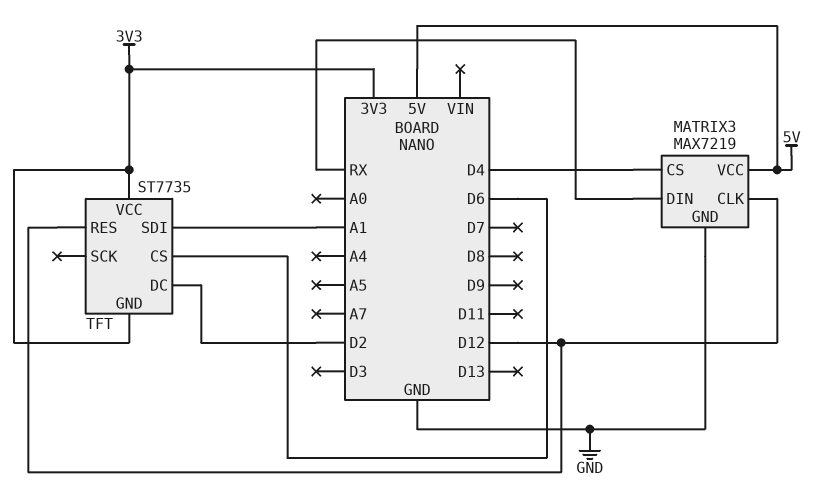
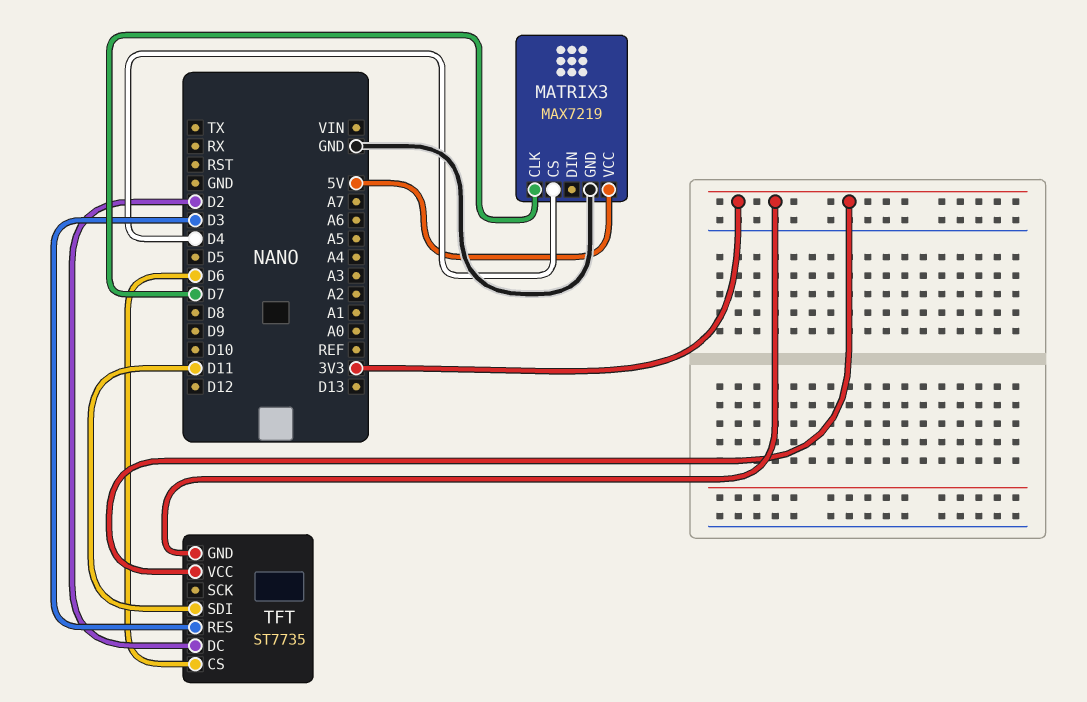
MATRIX3 pin CLK: D12 -> D7
MATRIX3 pin DIN: RX -> none
TFT pin RES: D12 -> D3
TFT pin SDI: A1 -> D11

